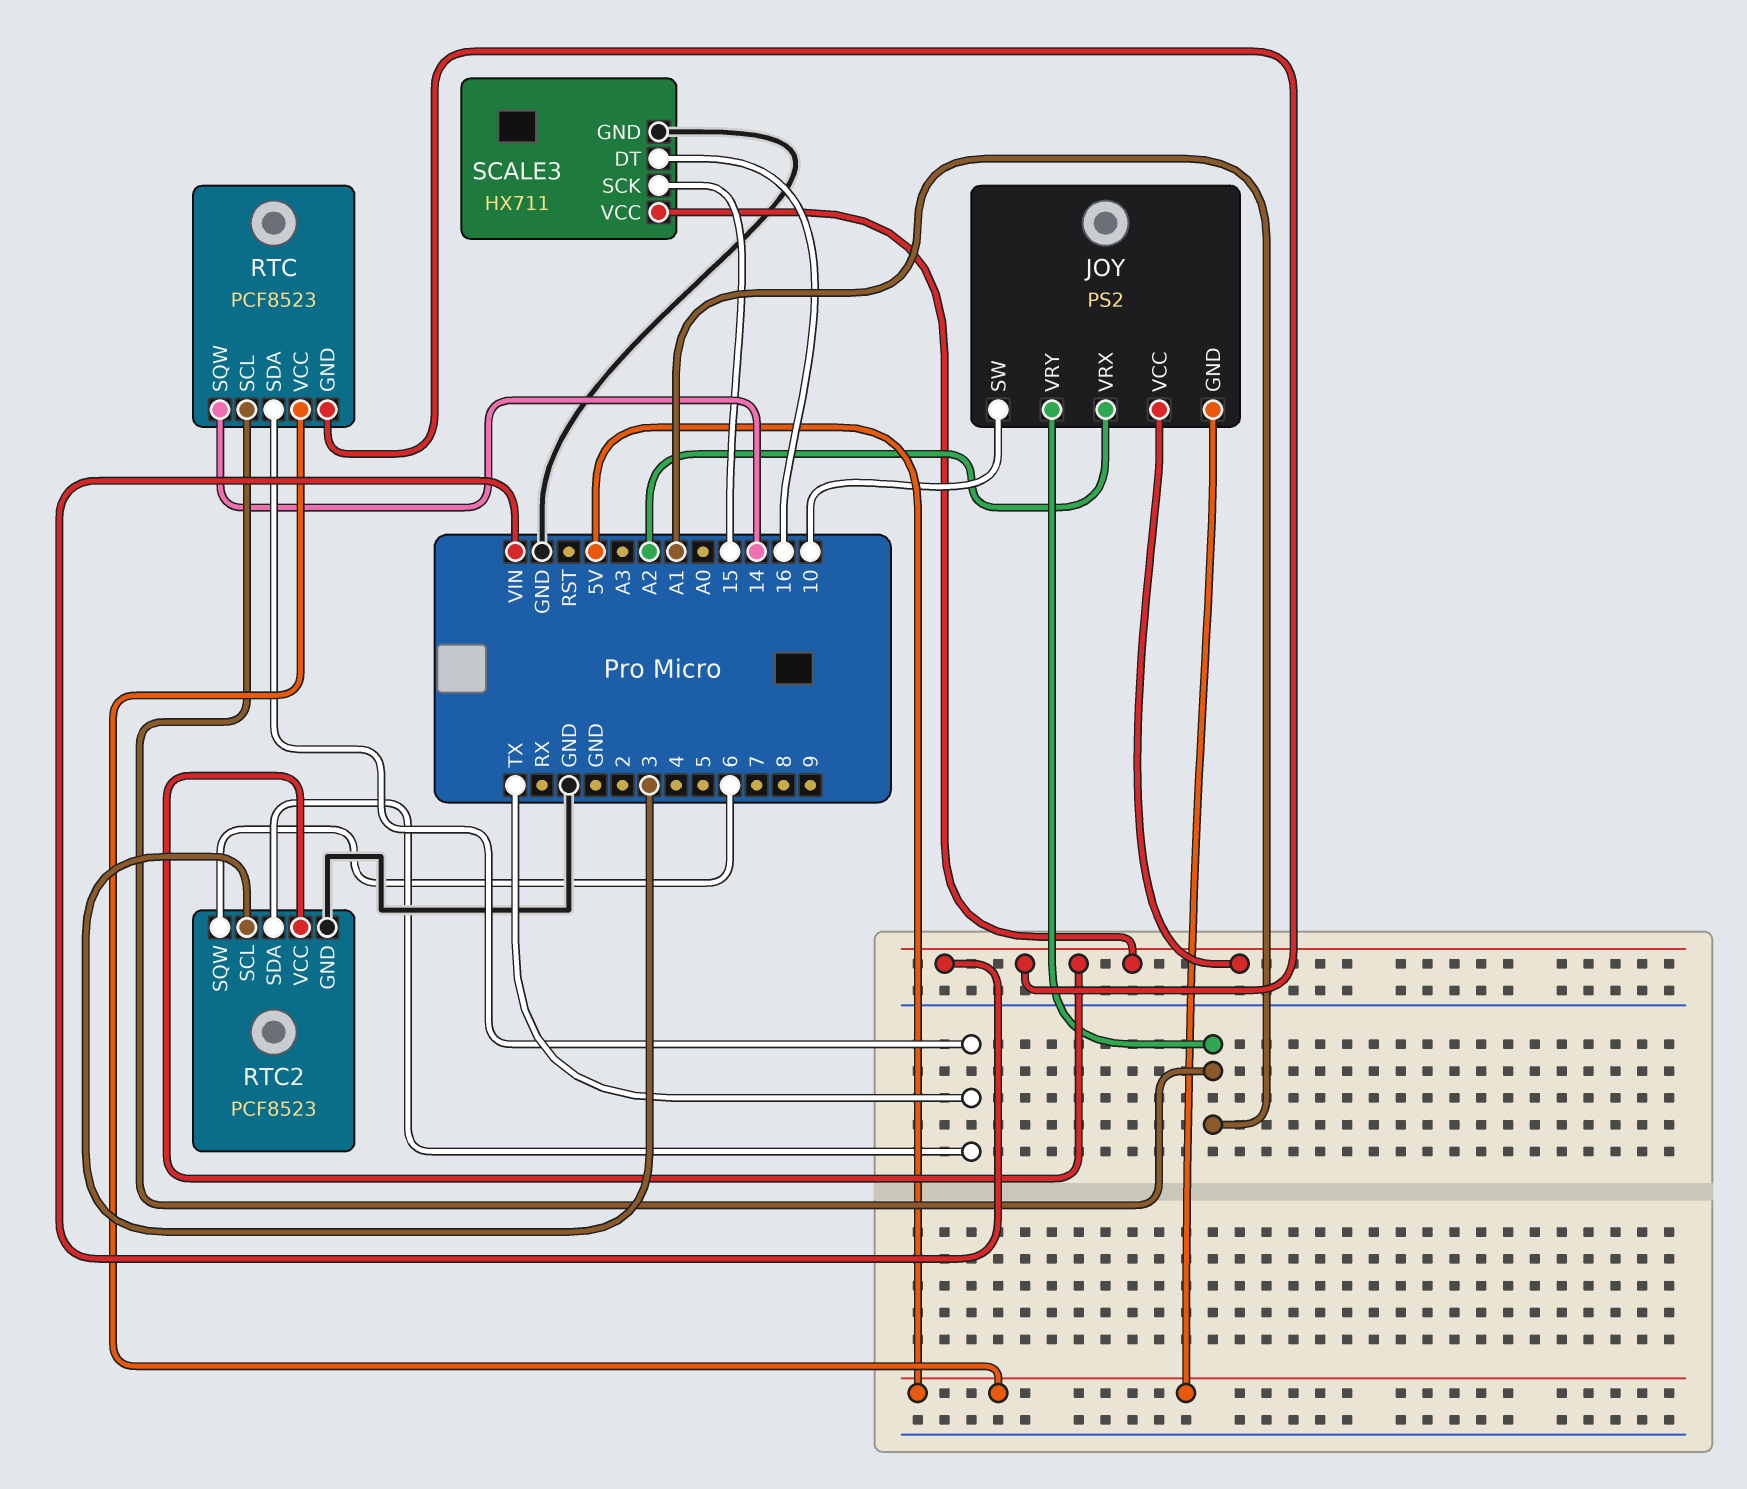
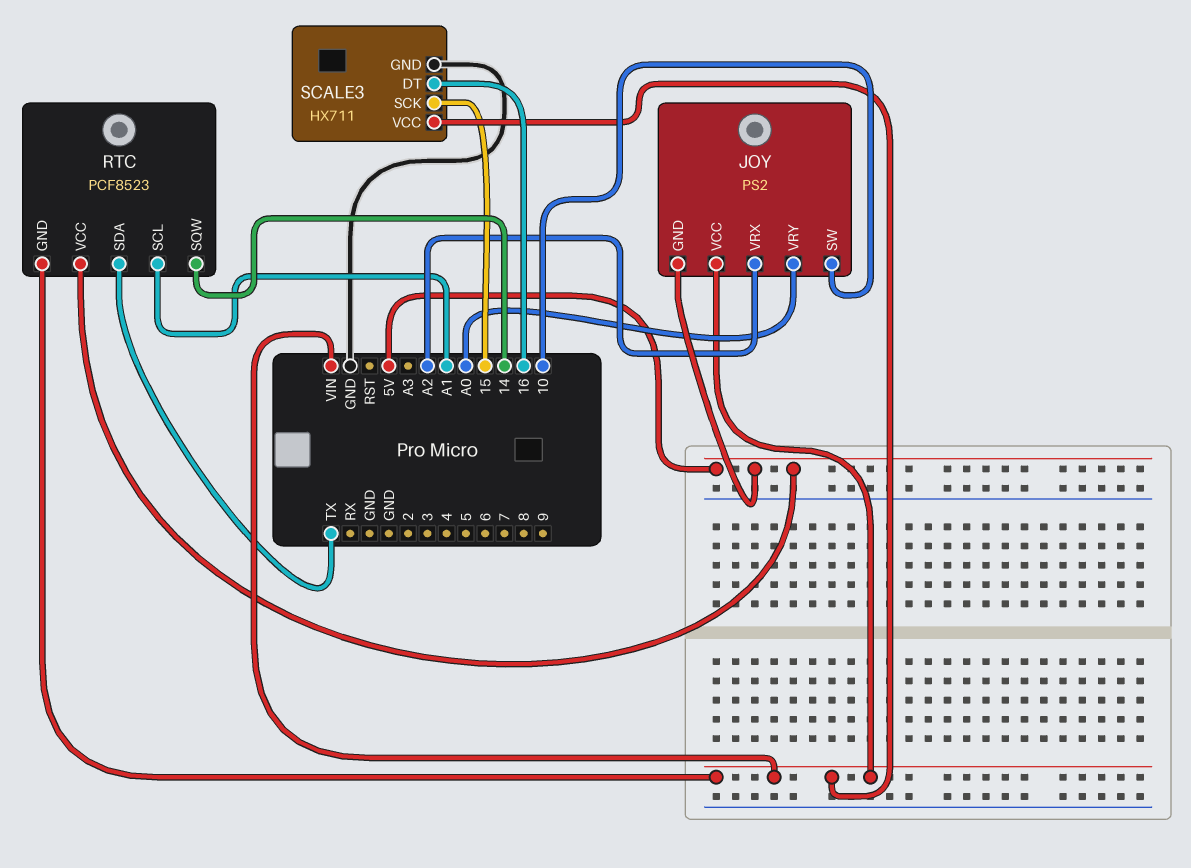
JOY pin VRY: A1 -> A0
RTC2: PCF8523 -> none
RTC2 pin GND: GND -> none
RTC2 pin SCL: 3 -> none
RTC2 pin SDA: TX -> none
RTC2 pin SQW: 6 -> none
RTC2 pin VCC: VIN -> none

